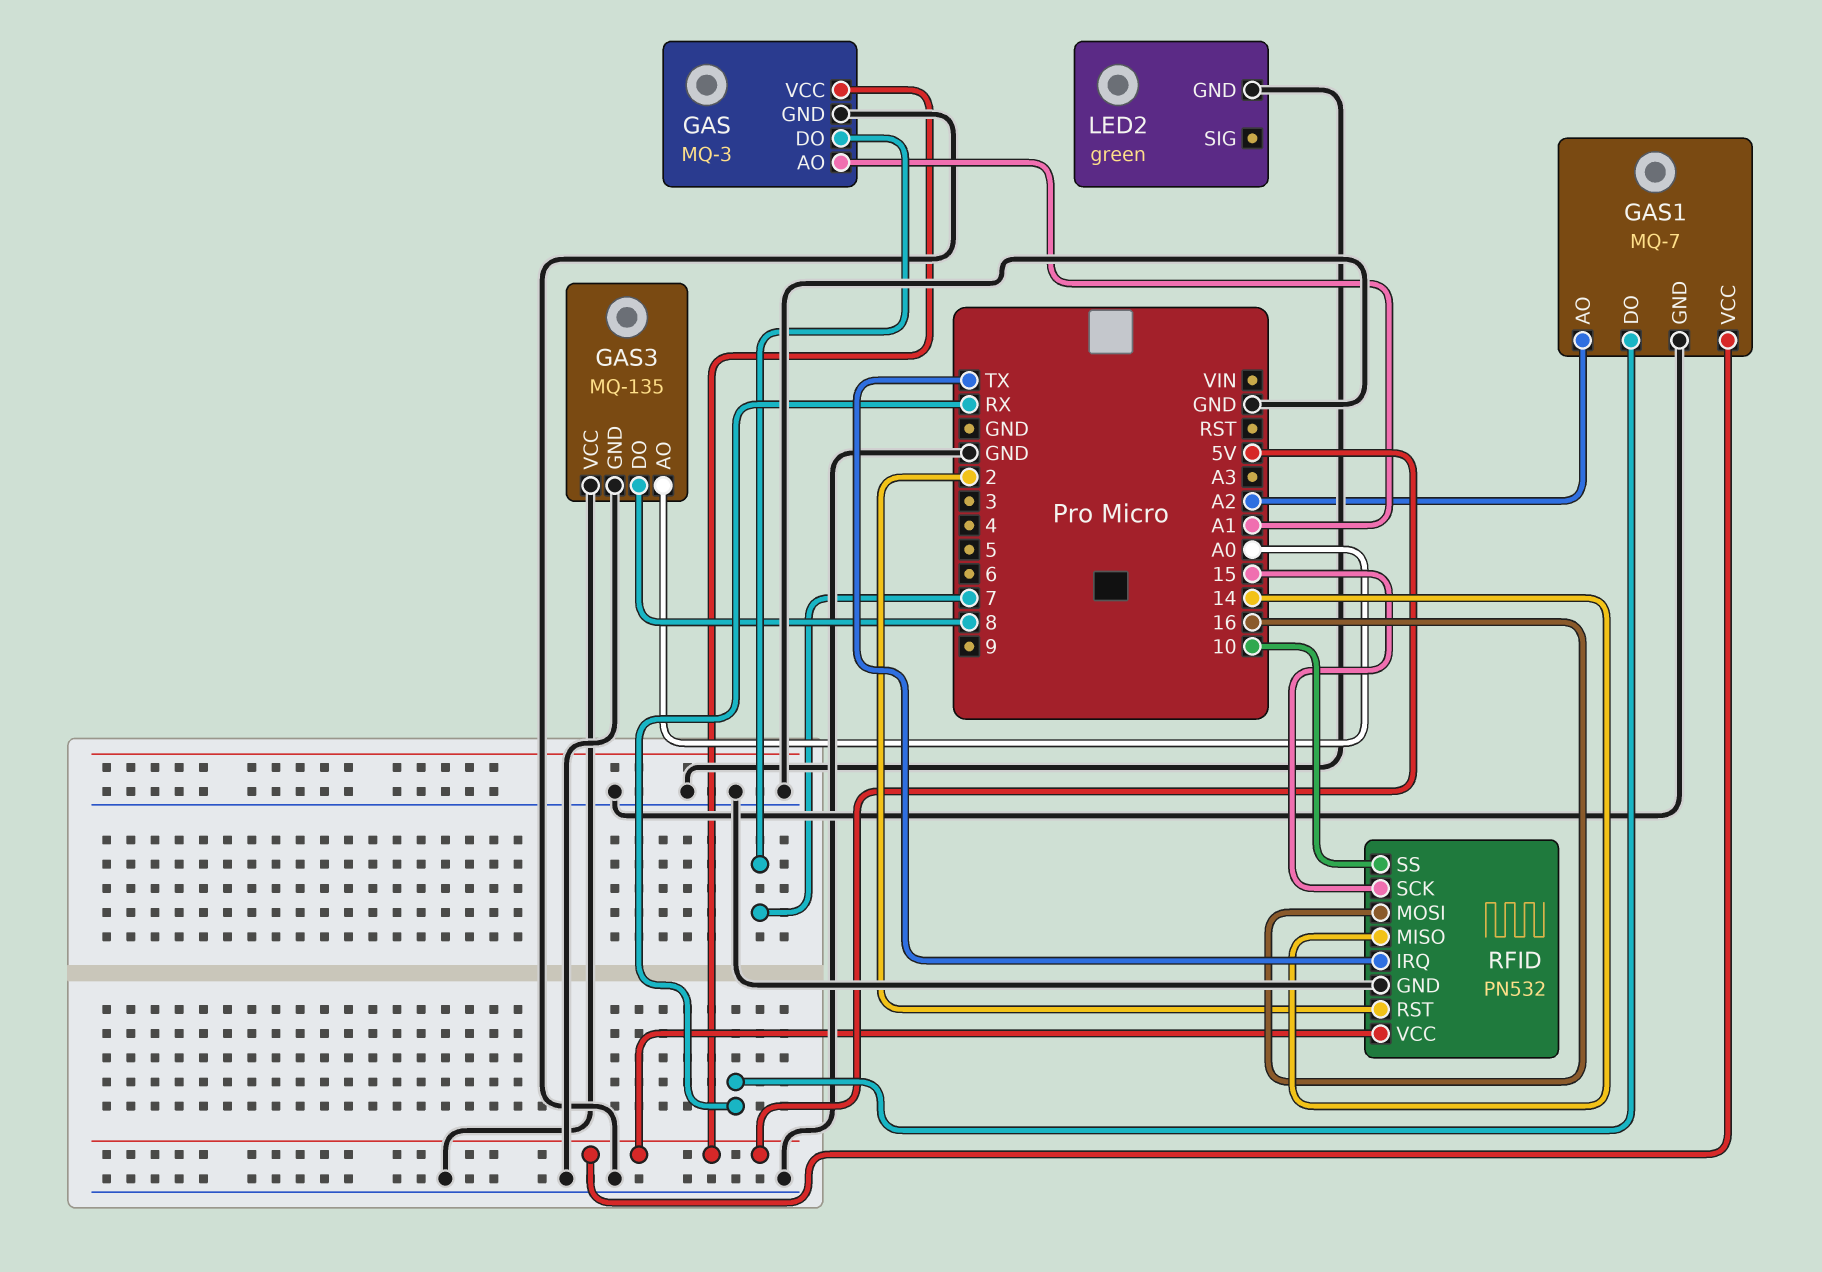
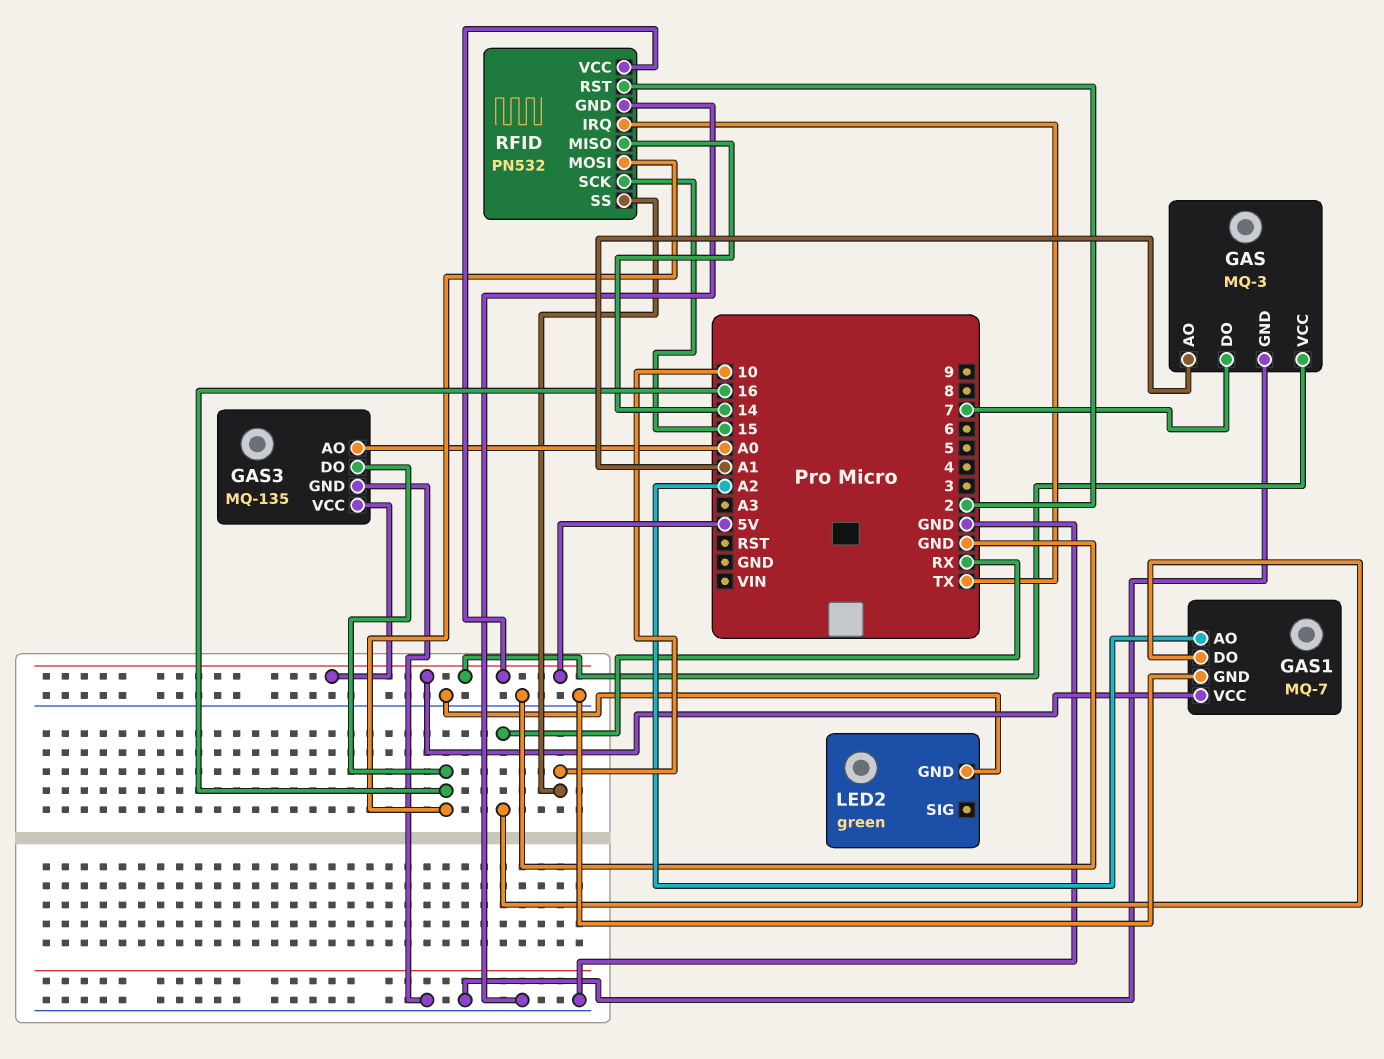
GAS3 pin DO: 8 -> 16
GAS3 pin VCC: GND -> 5V

